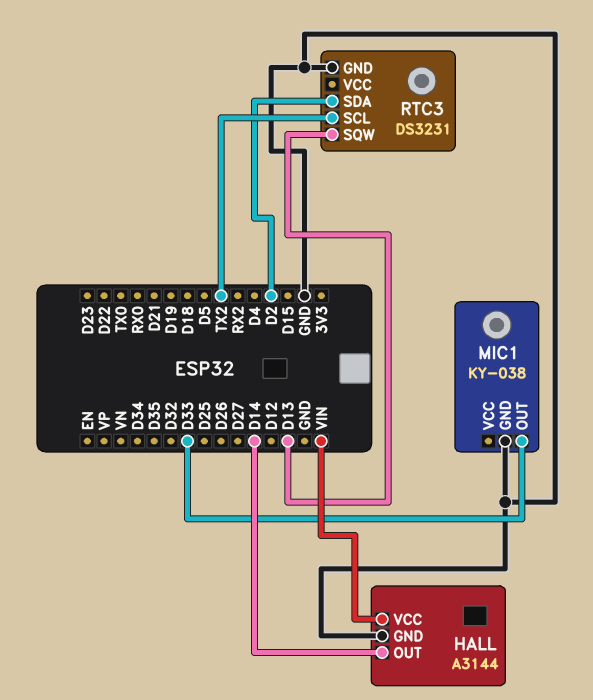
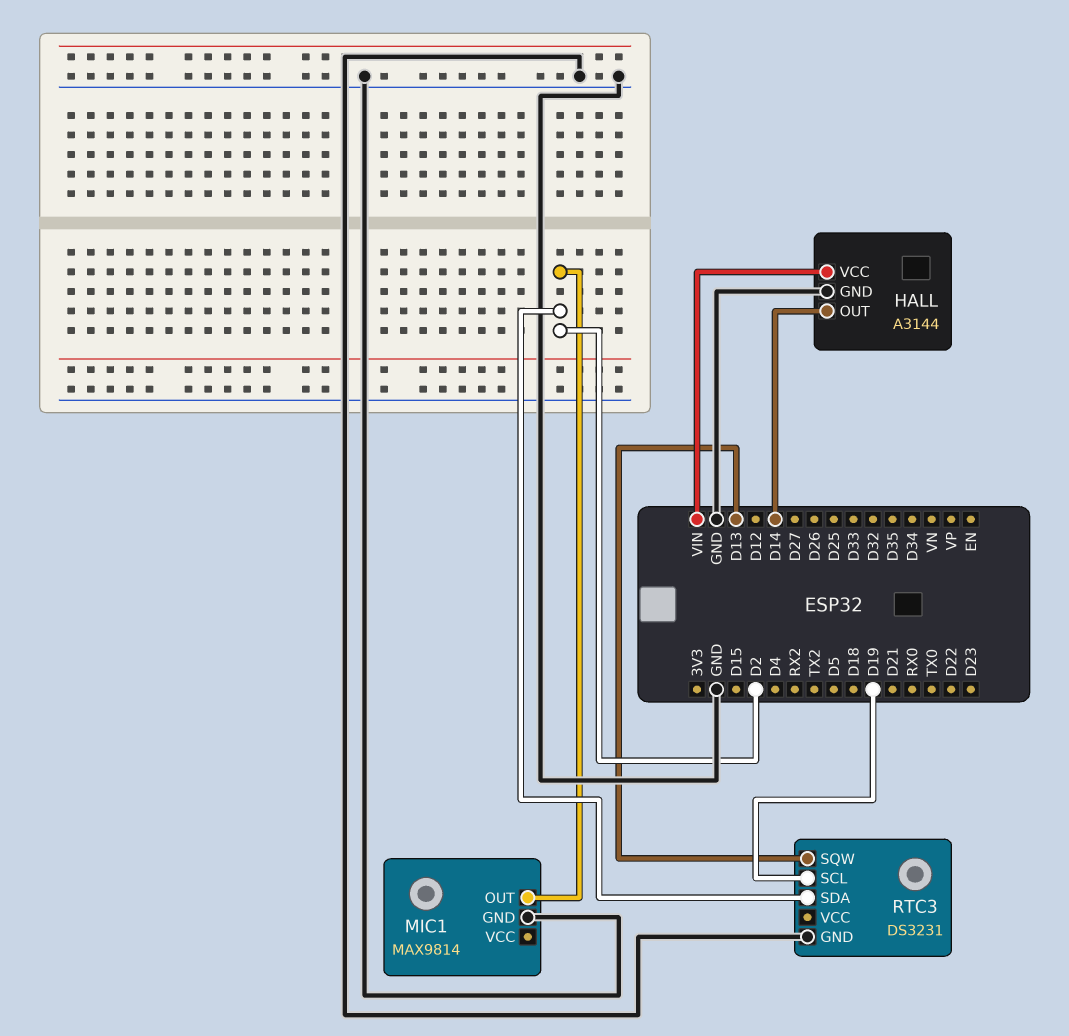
MIC1: KY-038 -> MAX9814
MIC1 pin OUT: D33 -> D2
RTC3 pin SCL: TX2 -> D19

